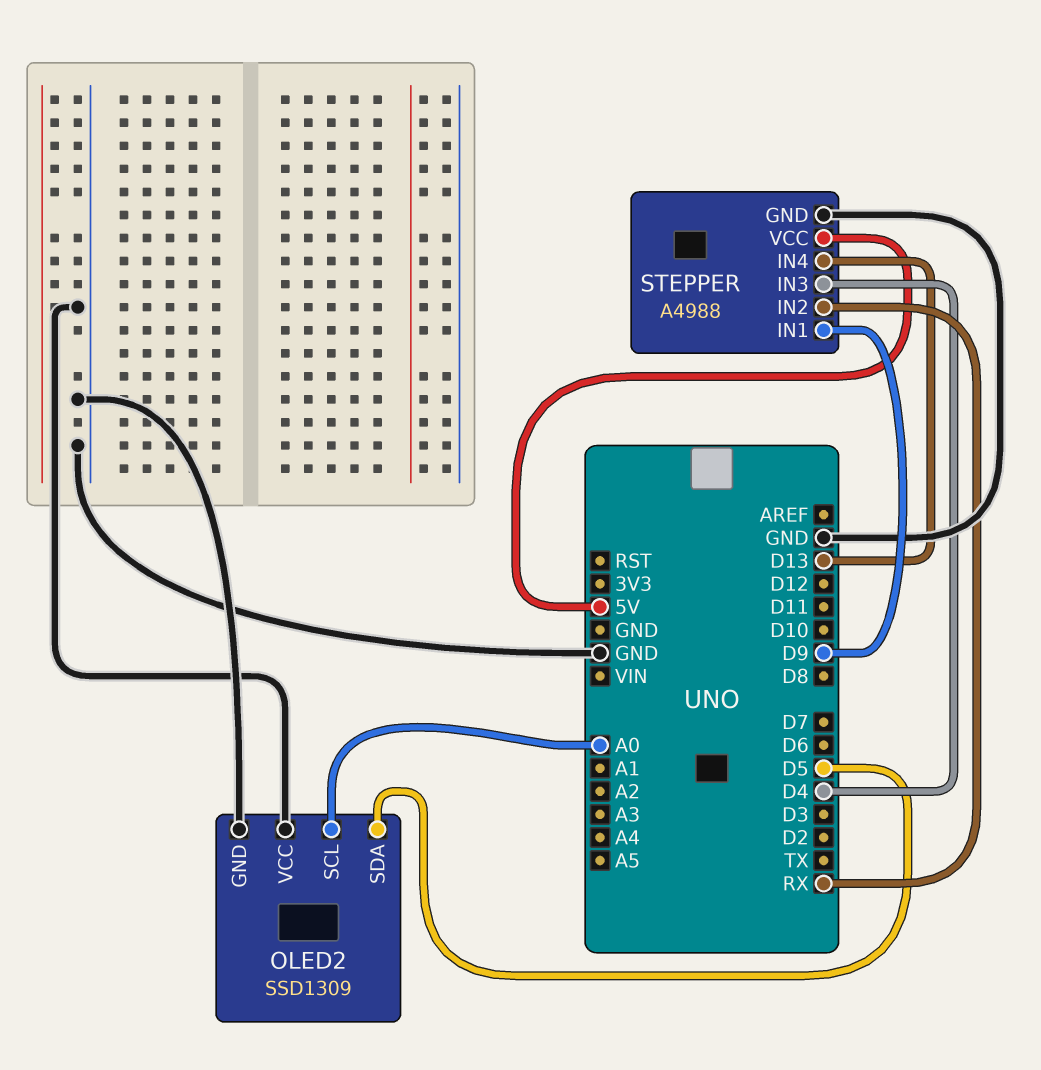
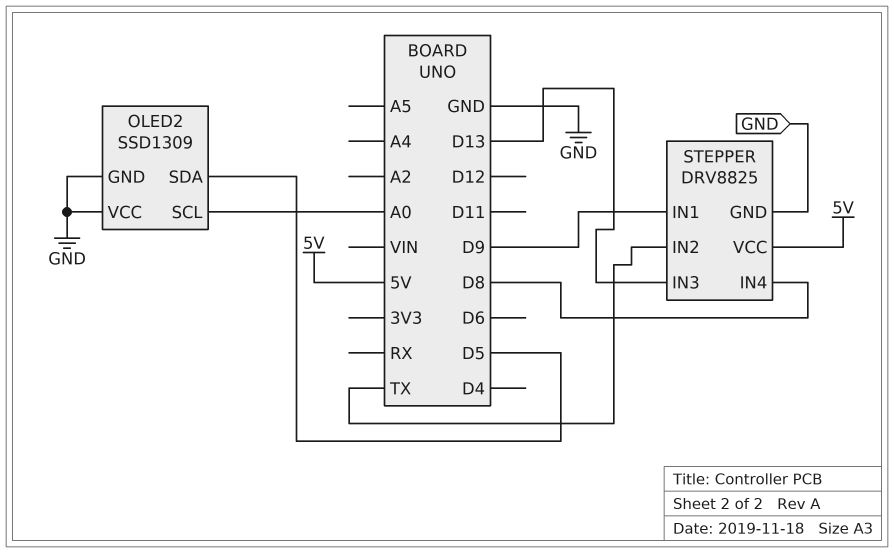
STEPPER: A4988 -> DRV8825
STEPPER pin IN2: RX -> TX
STEPPER pin IN3: D4 -> D13
STEPPER pin IN4: D13 -> D8

